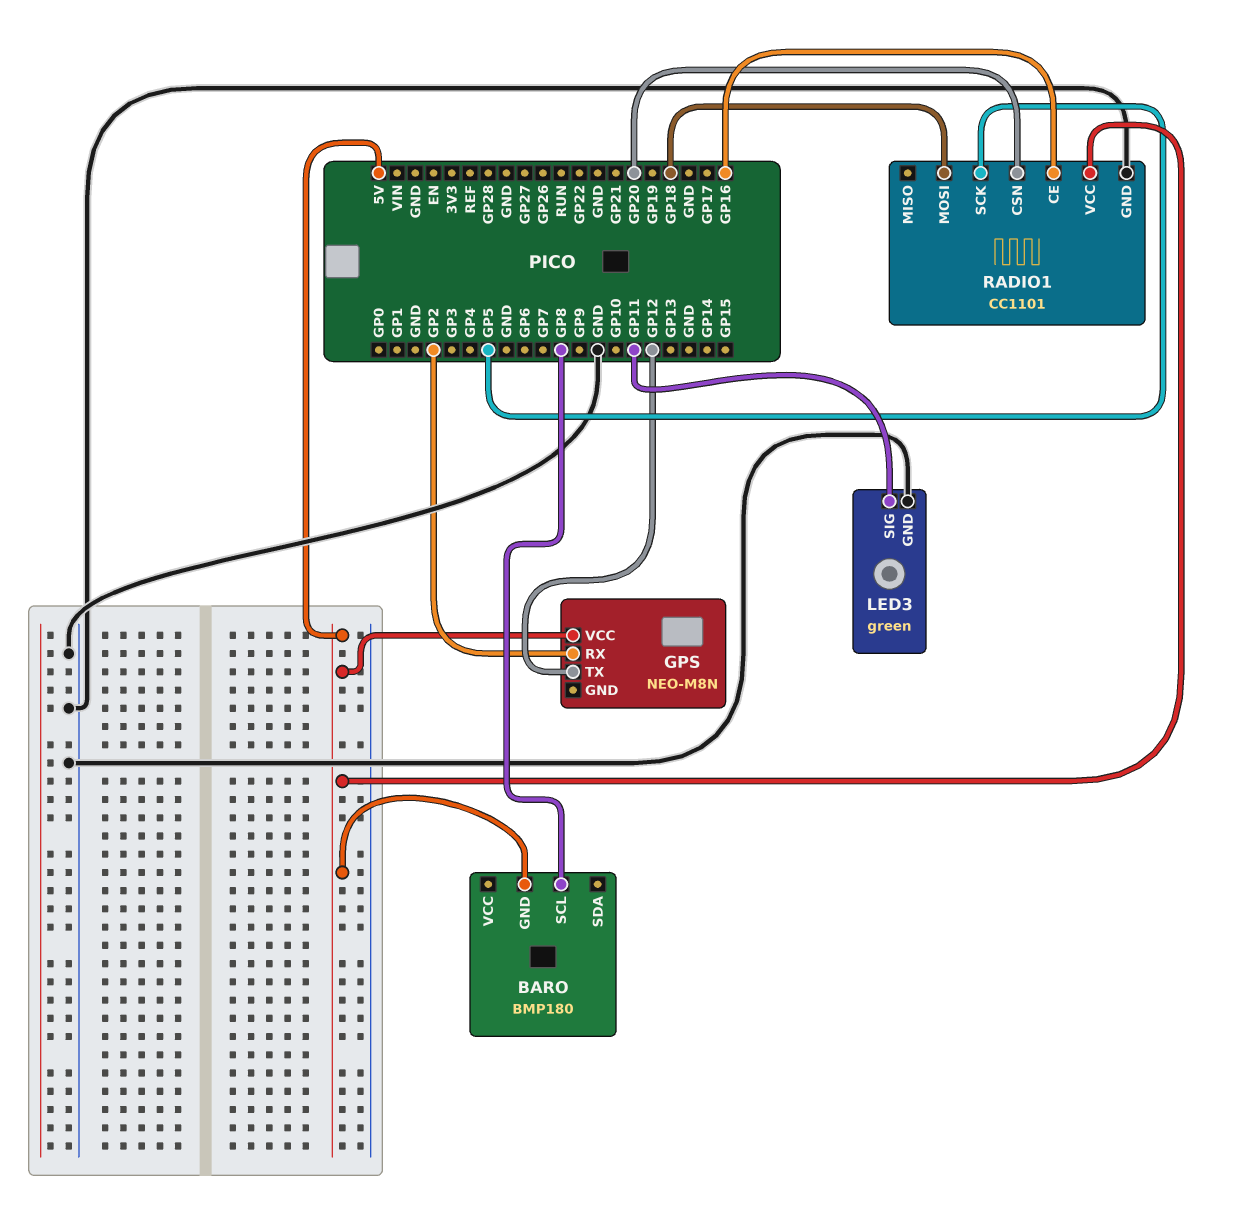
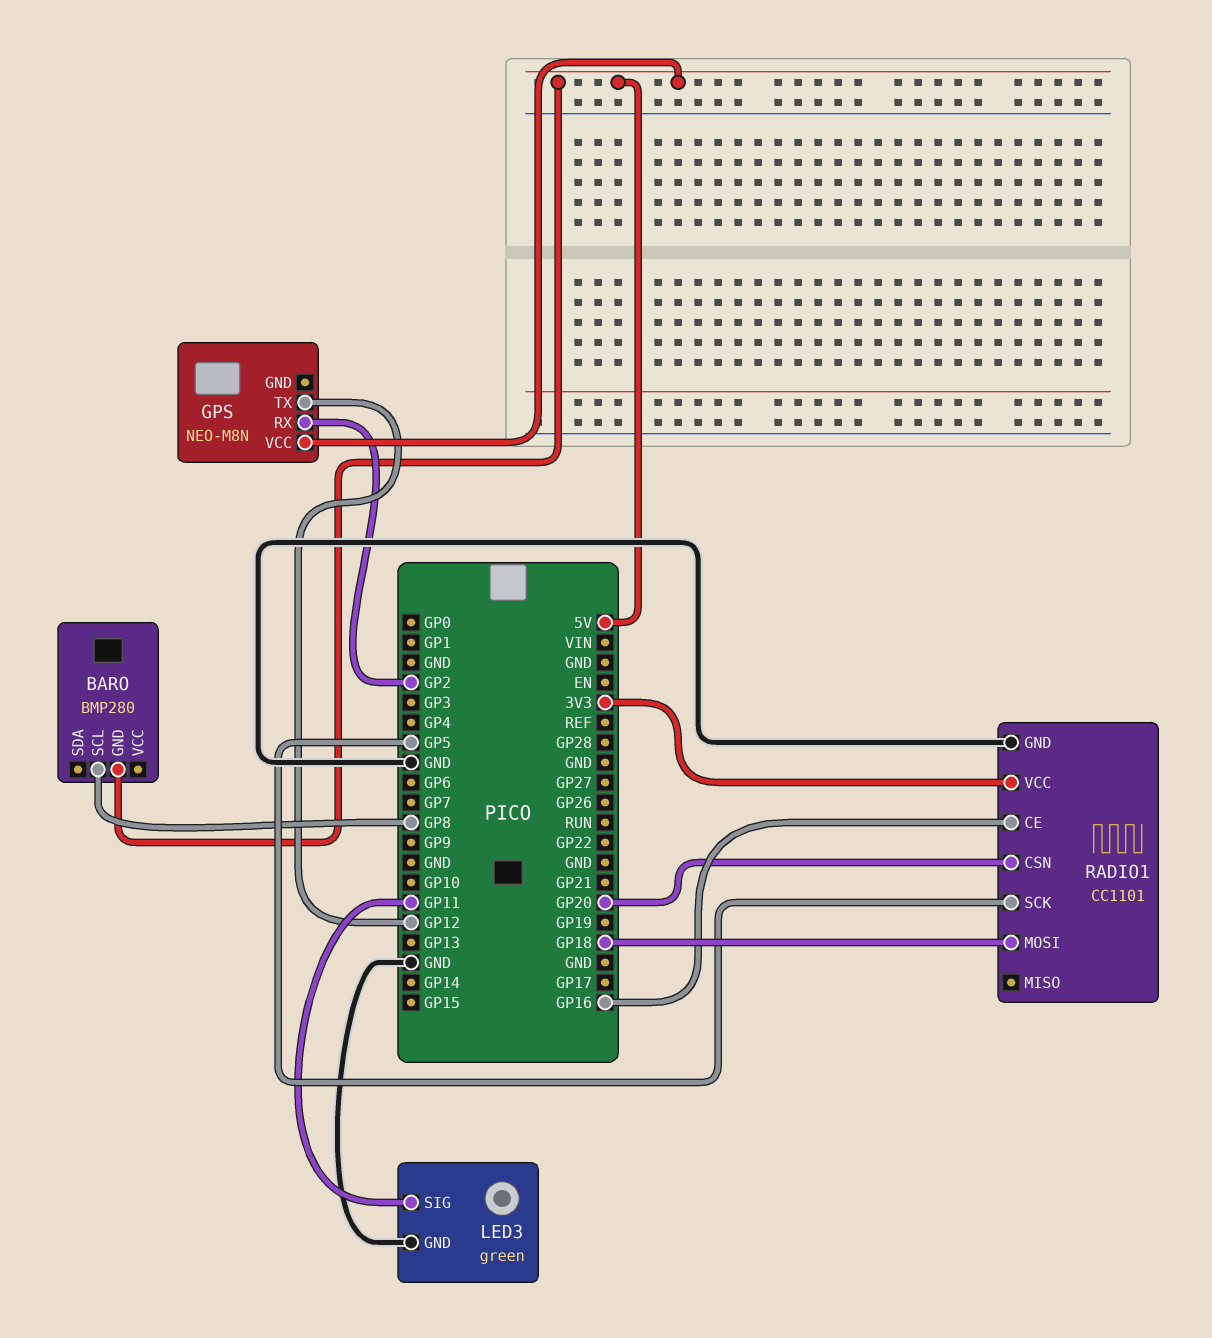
BARO: BMP180 -> BMP280
RADIO1 pin VCC: 5V -> 3V3

